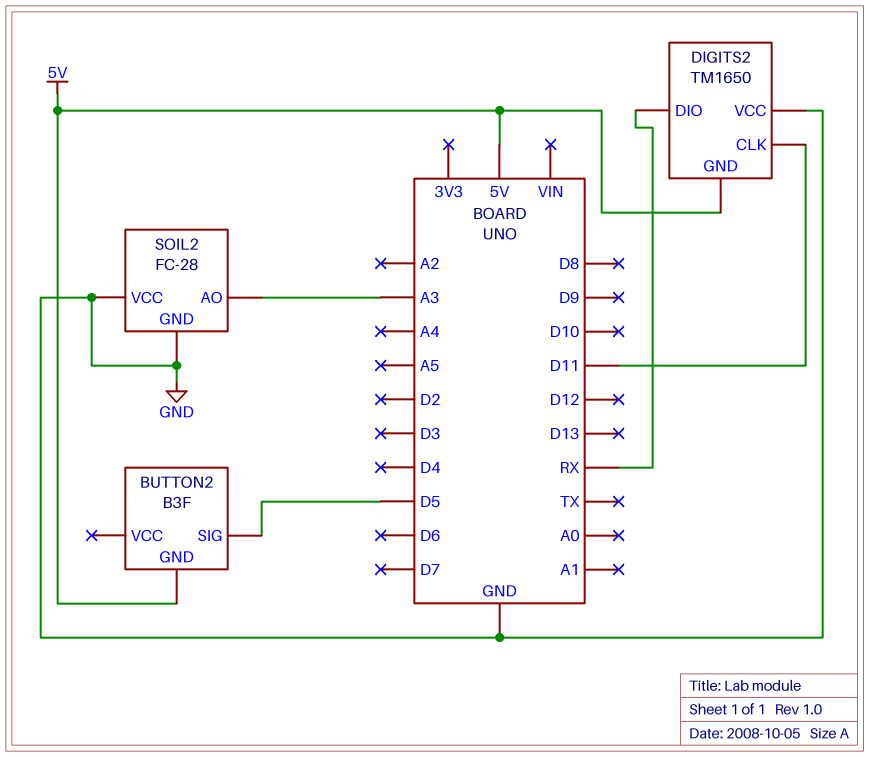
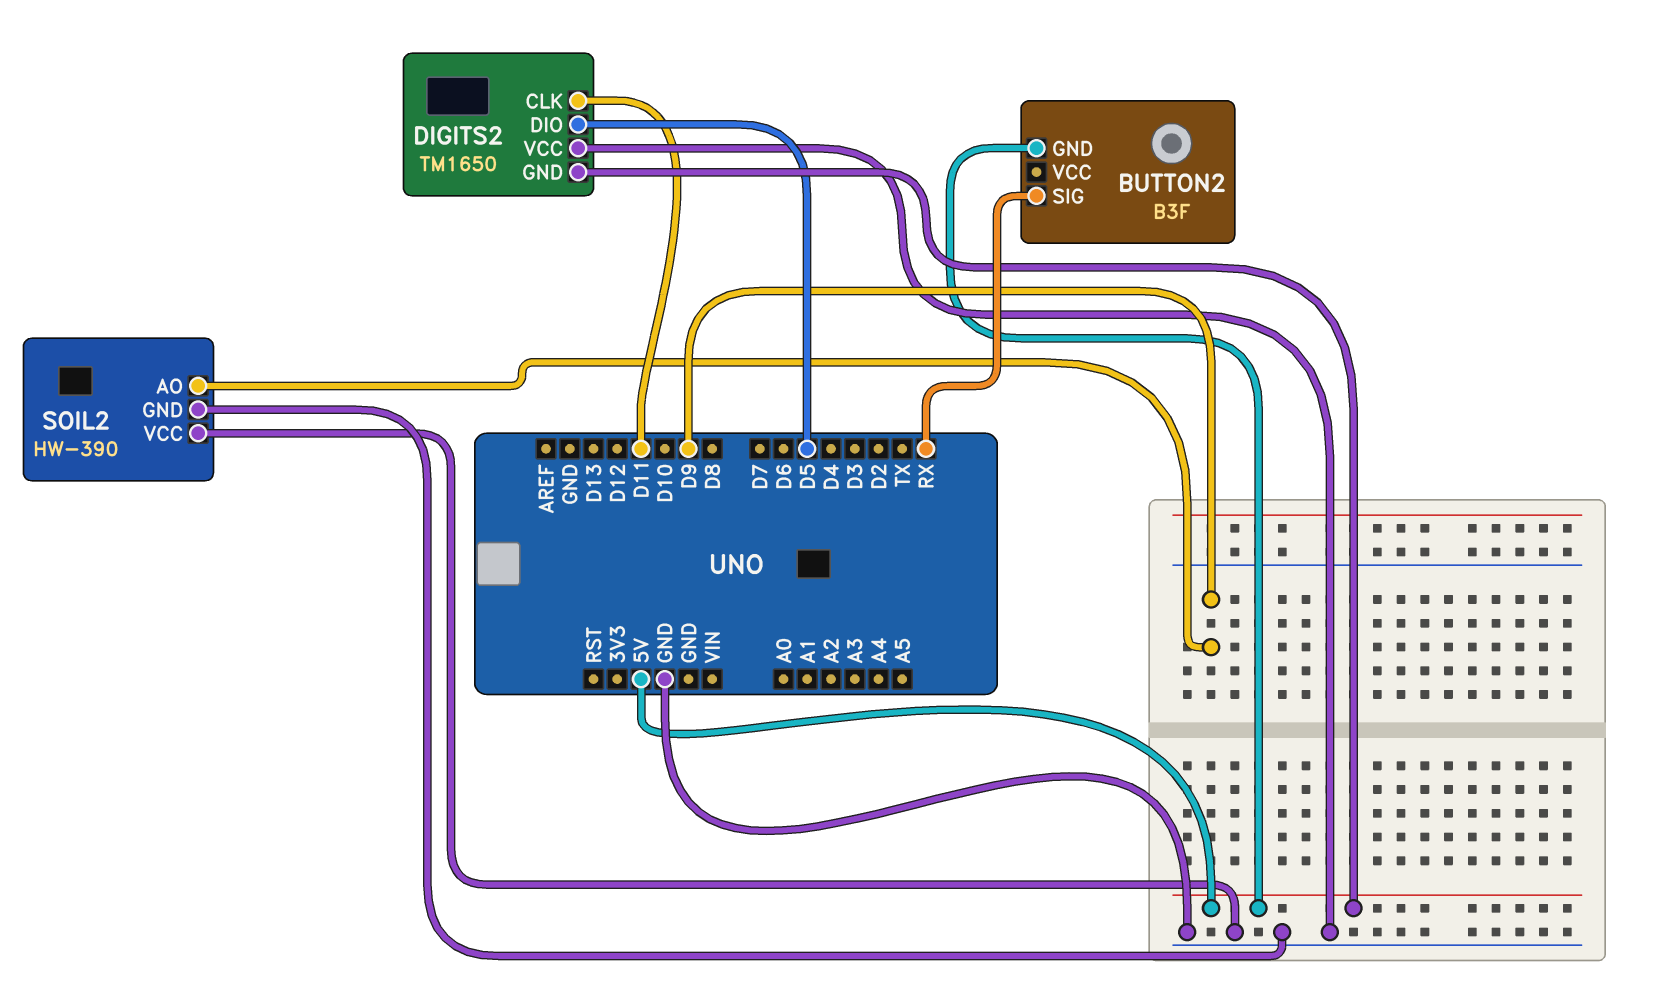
BUTTON2 pin SIG: D5 -> RX
DIGITS2 pin DIO: RX -> D5
SOIL2: FC-28 -> HW-390
SOIL2 pin AO: A3 -> D9

